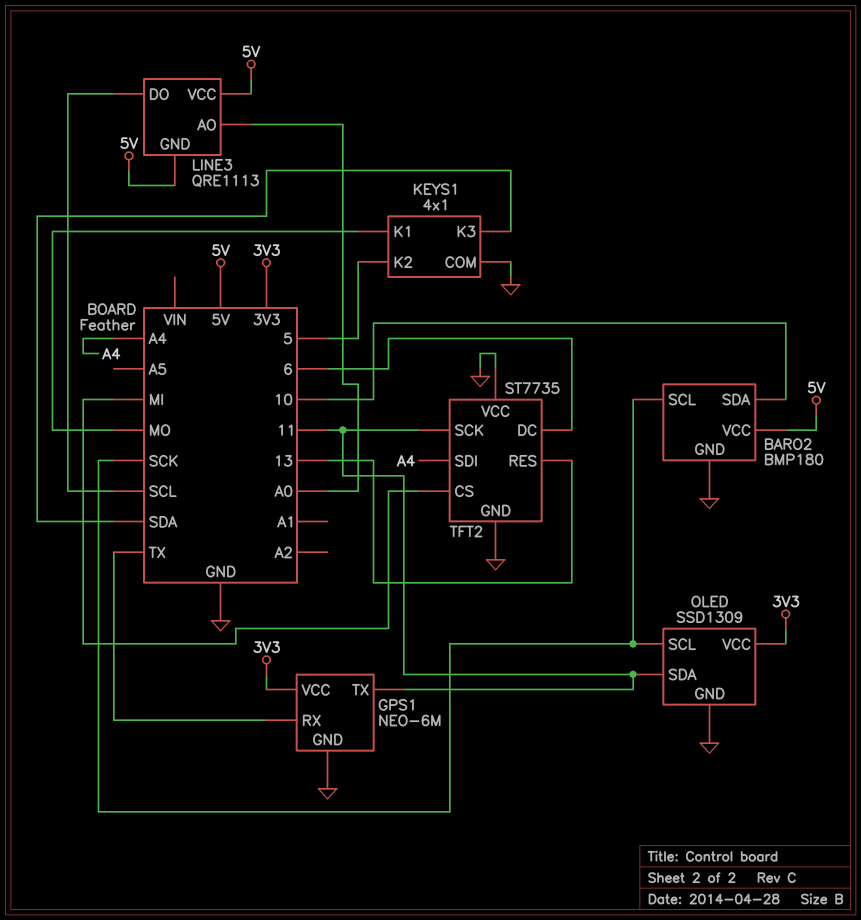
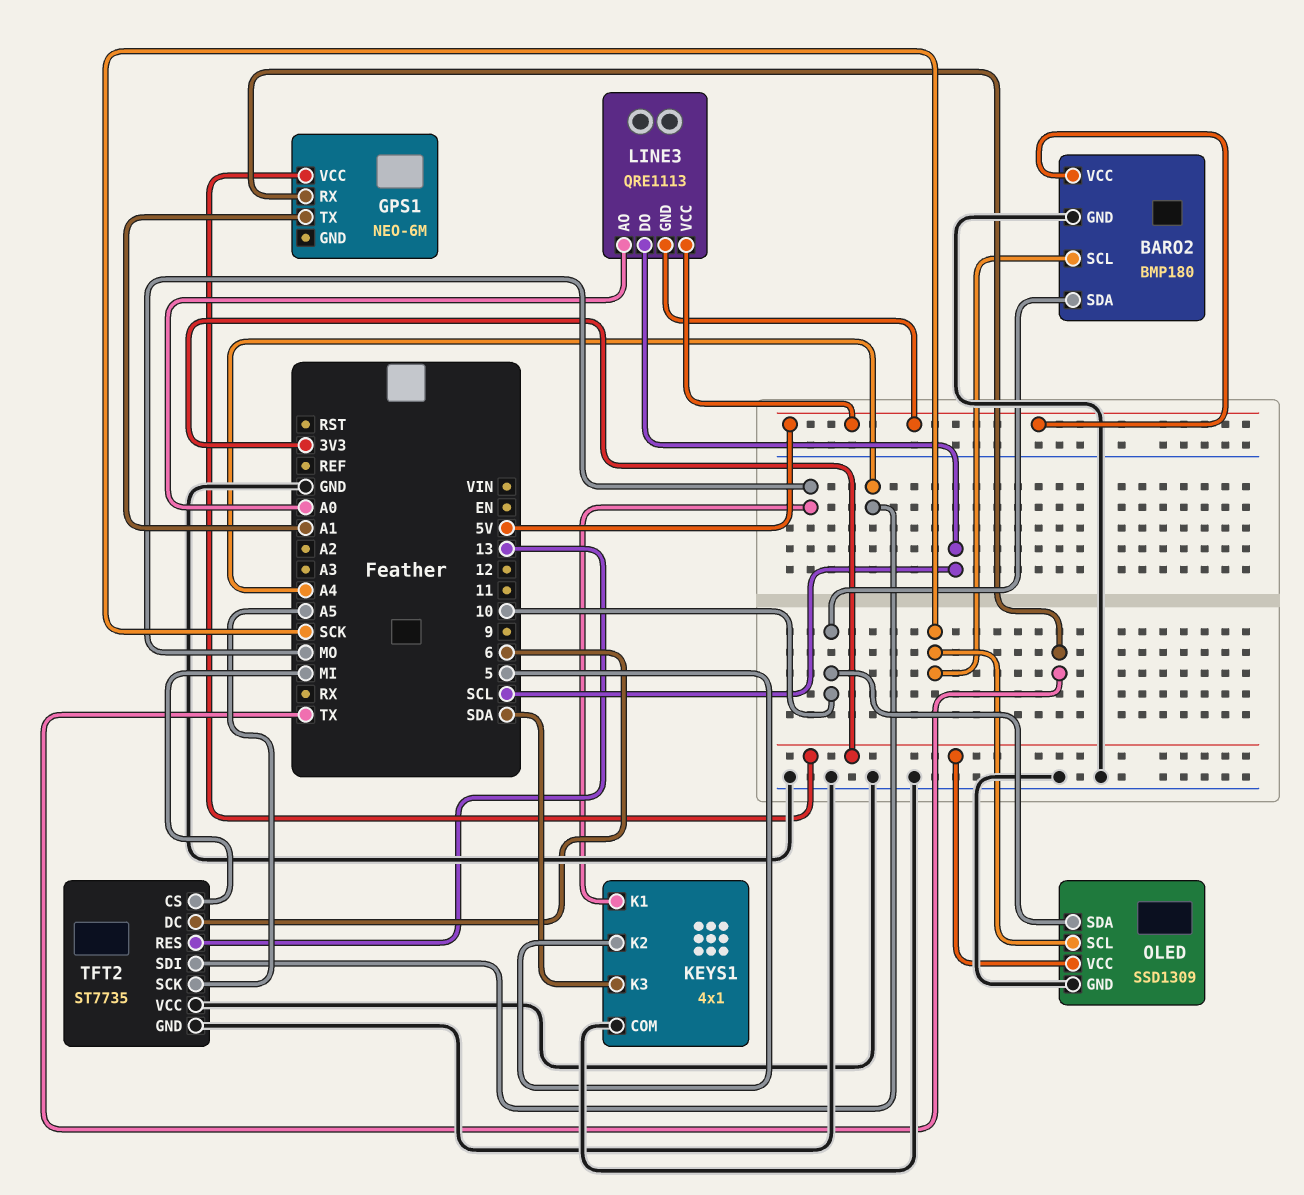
GPS1 pin GND: GND -> none
GPS1 pin TX: 11 -> A1
OLED pin SDA: 11 -> 10
TFT2 pin SCK: 11 -> A5

